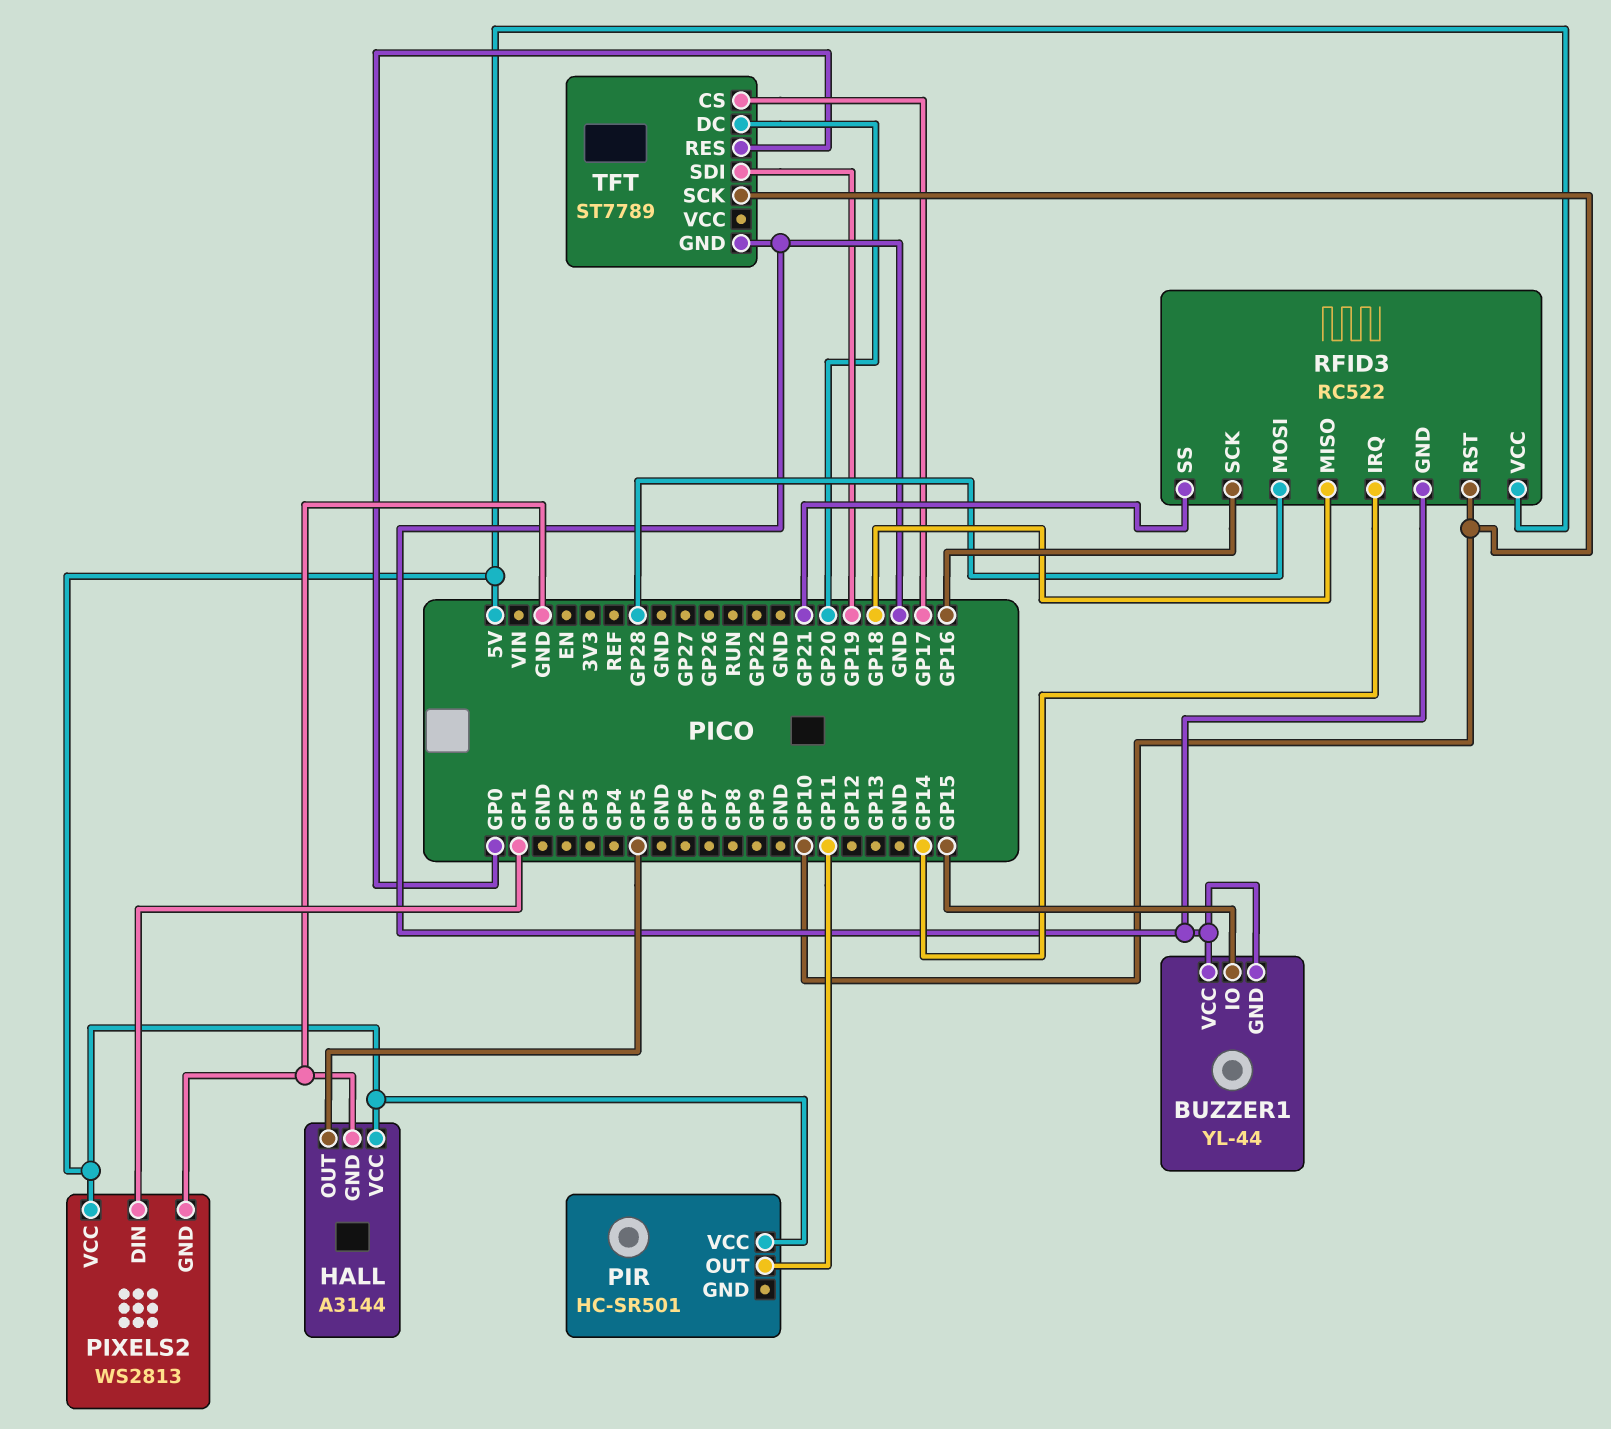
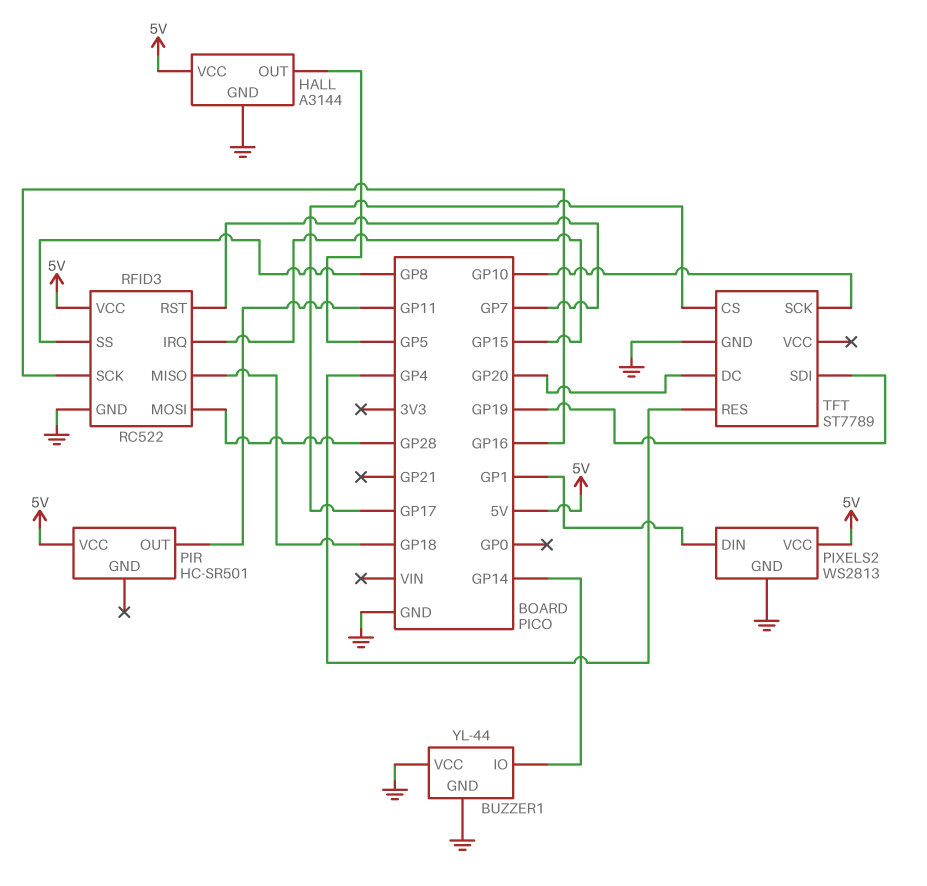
BUZZER1 pin IO: GP15 -> GP14
RFID3 pin IRQ: GP14 -> GP15
RFID3 pin RST: GP10 -> GP7
RFID3 pin SS: GP21 -> GP8
TFT pin RES: GP0 -> GP4

